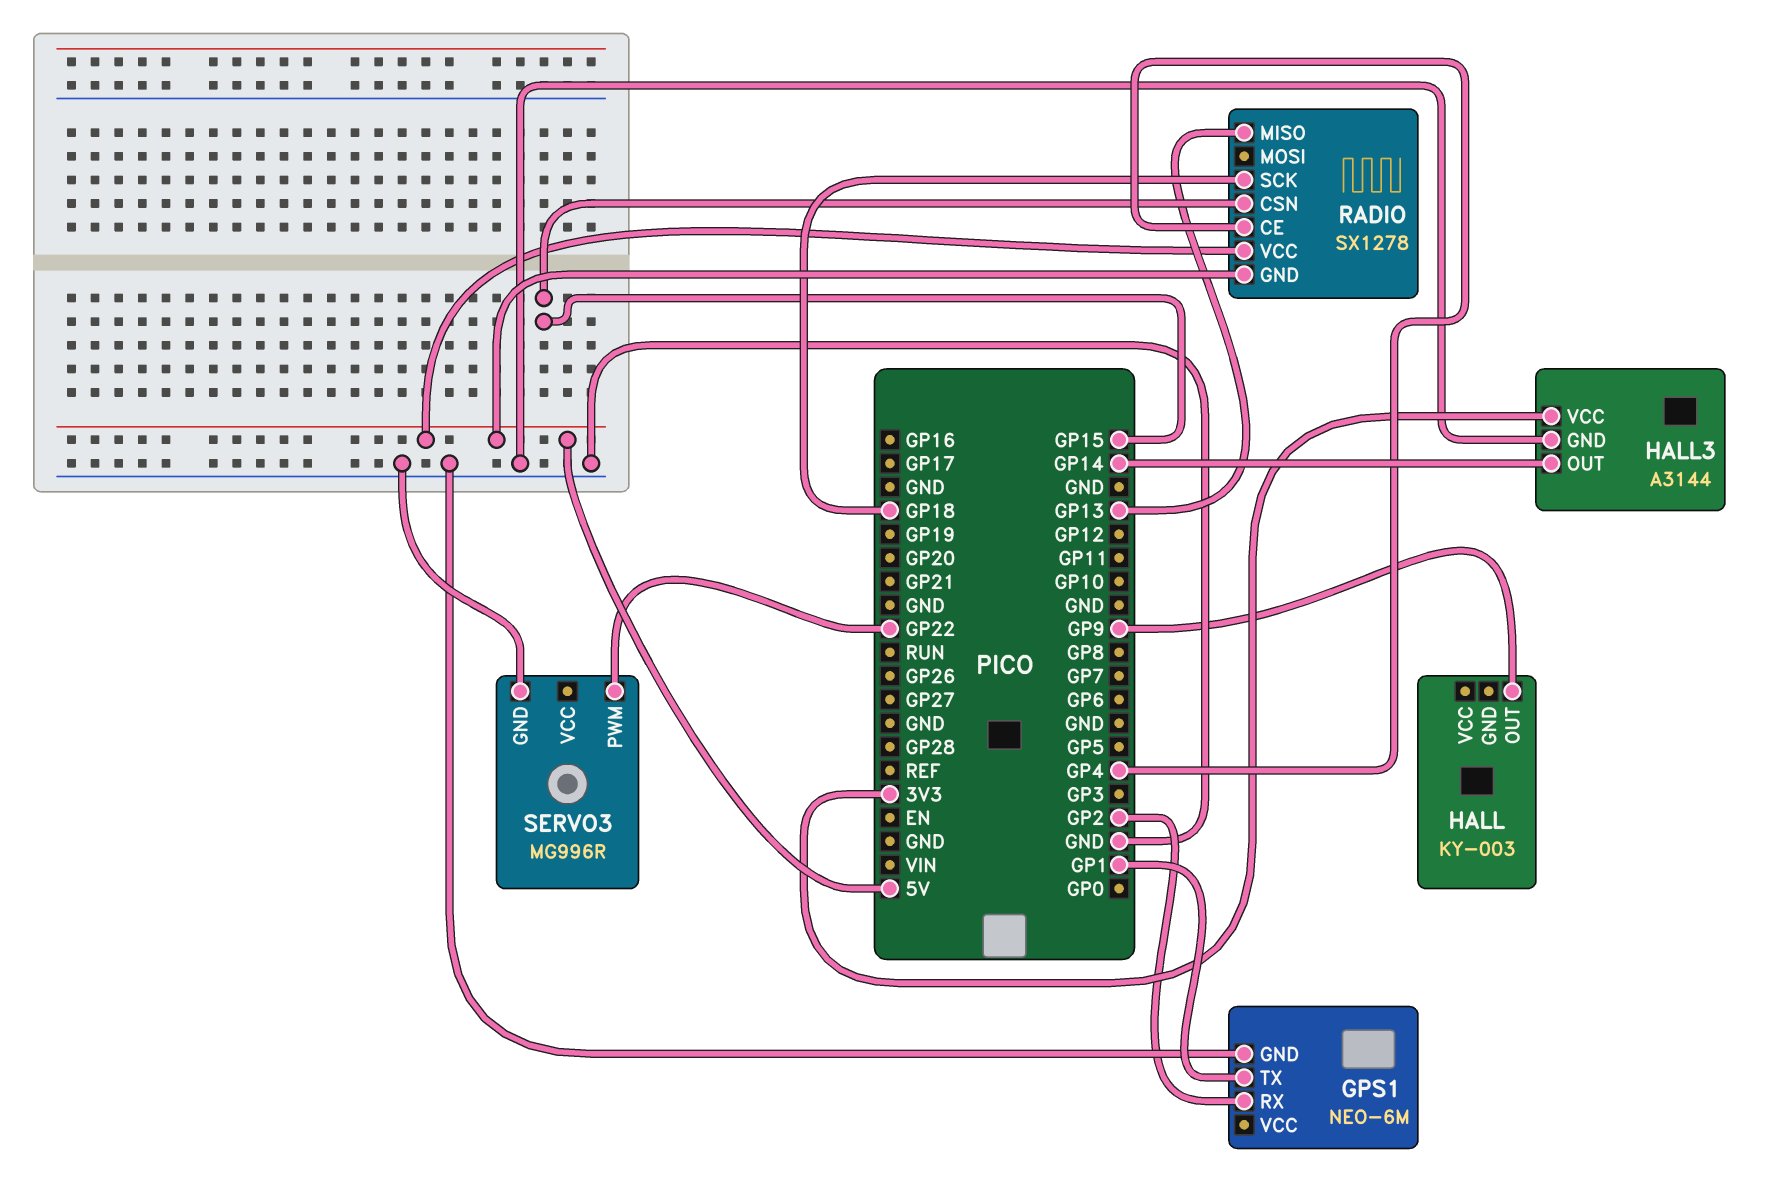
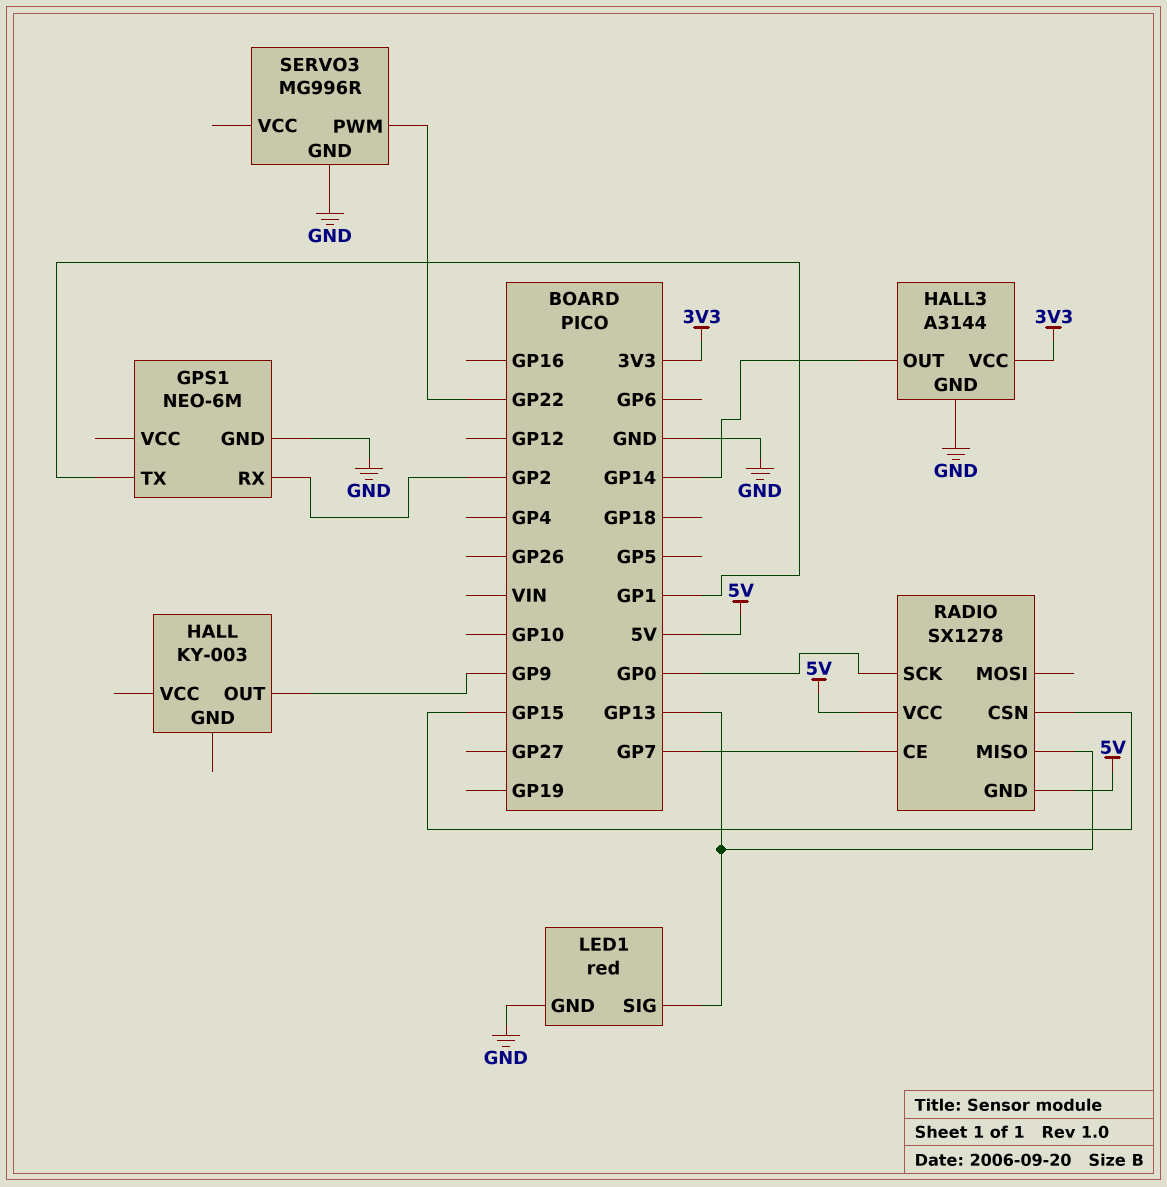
LED1: none -> red
LED1 pin GND: none -> GND
LED1 pin SIG: none -> GP13
RADIO pin CE: GP4 -> GP7
RADIO pin SCK: GP18 -> GP0

